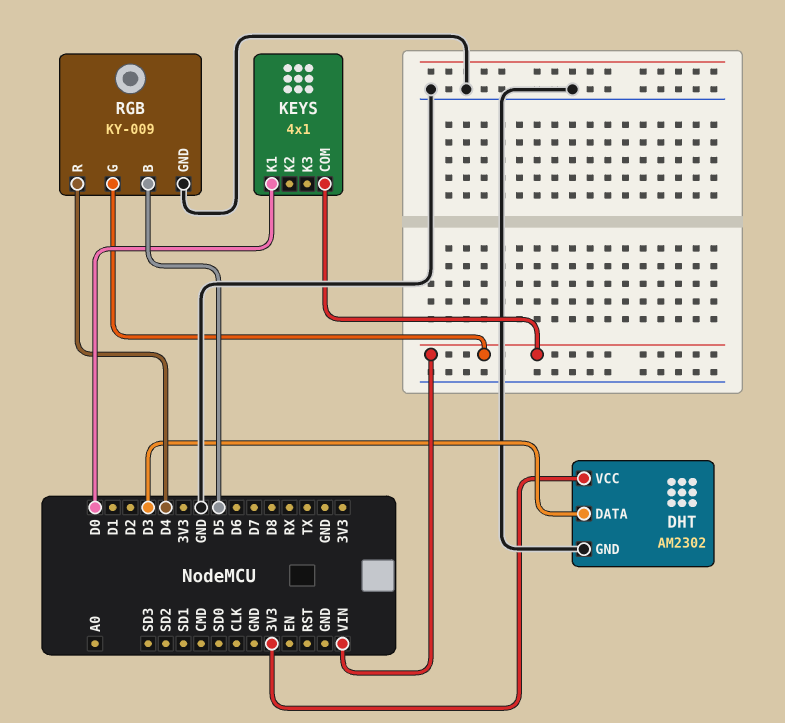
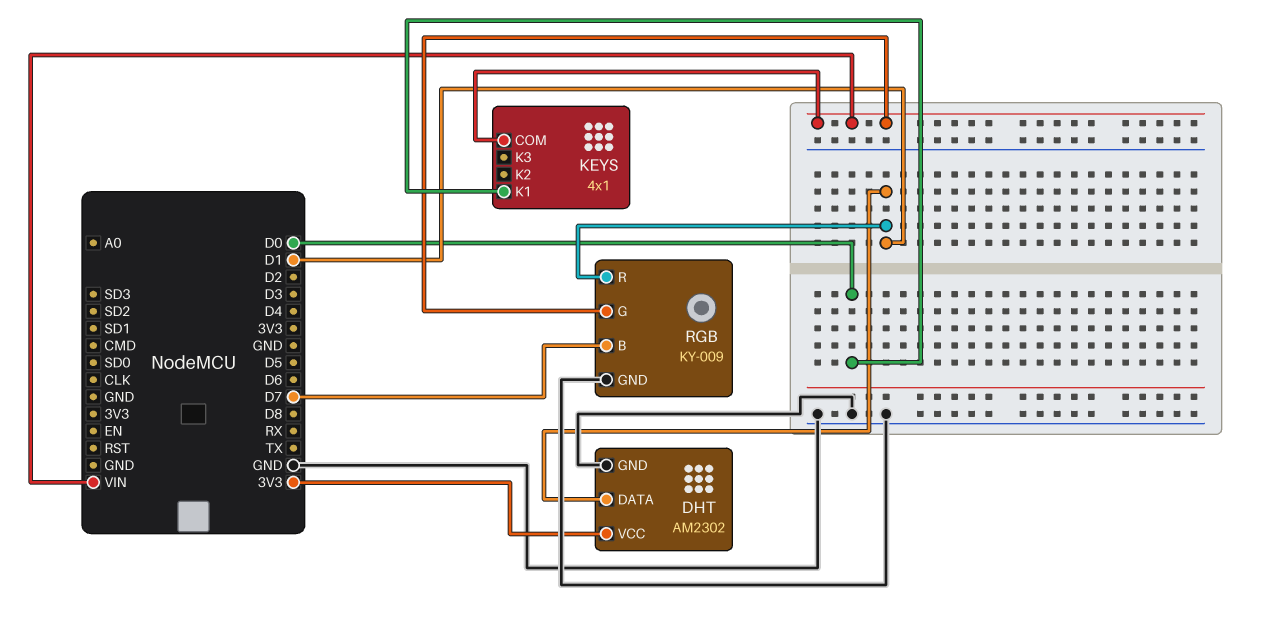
DHT pin DATA: D3 -> D1
RGB pin B: D5 -> D7
RGB pin R: D4 -> D1

